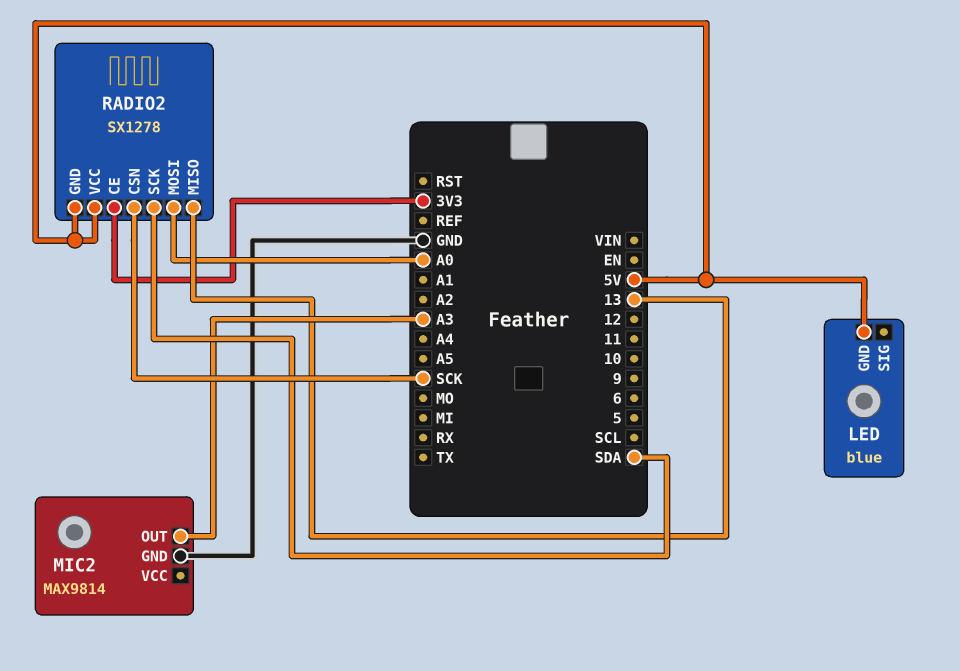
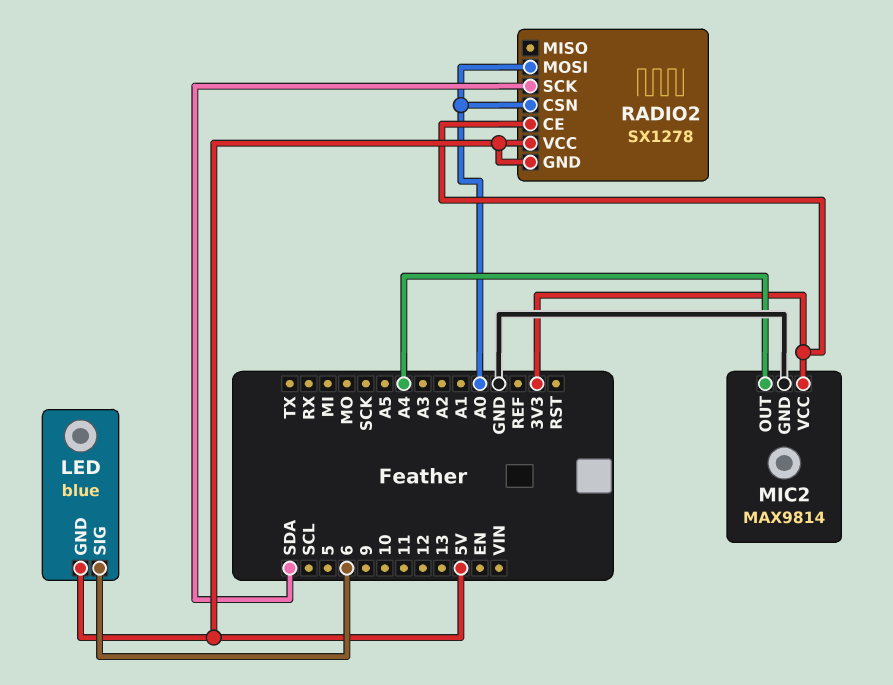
LED pin SIG: none -> 6
MIC2 pin OUT: A3 -> A4
MIC2 pin VCC: none -> 3V3
RADIO2 pin CSN: SCK -> A0
RADIO2 pin MISO: 13 -> none

